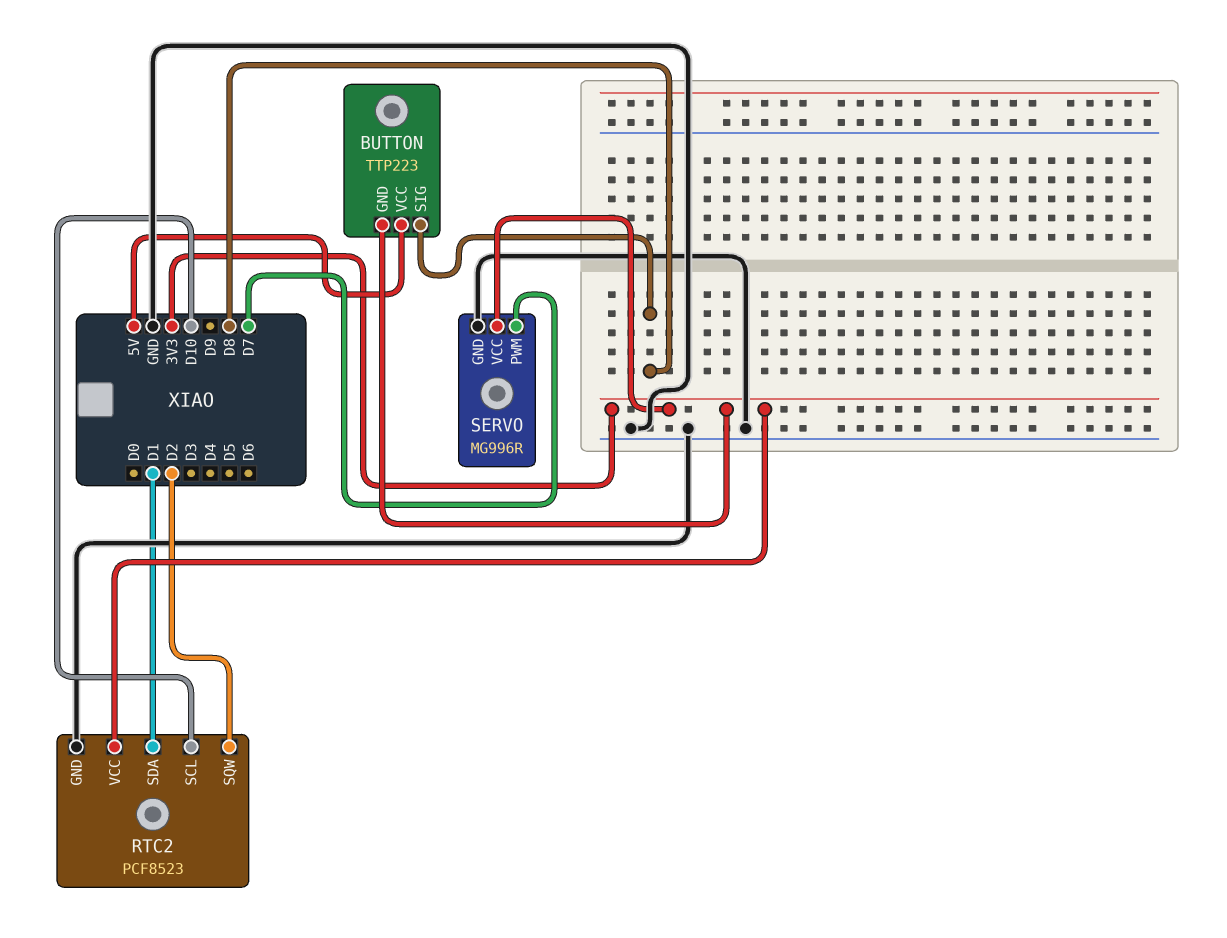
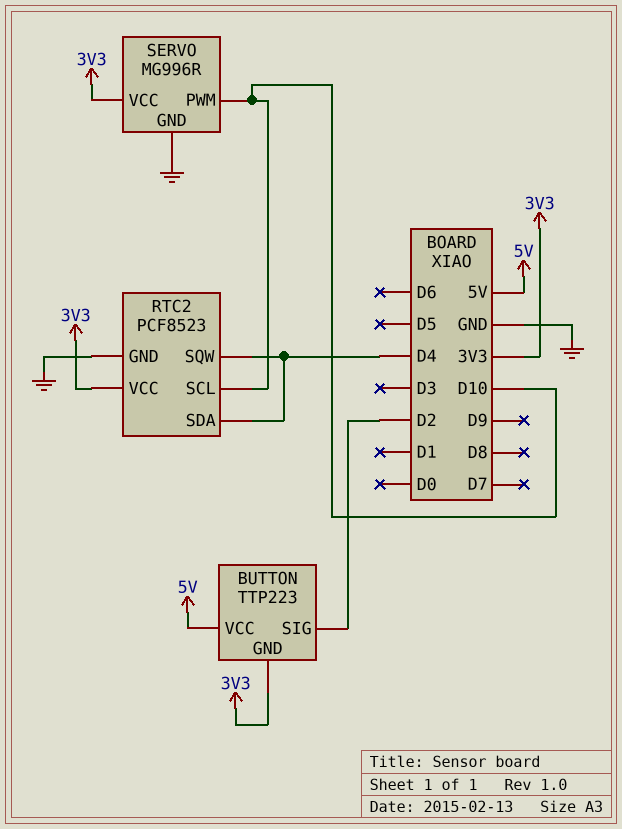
BUTTON pin SIG: D8 -> D2
RTC2 pin SDA: D1 -> D4
RTC2 pin SQW: D2 -> D4
SERVO pin PWM: D7 -> D10

